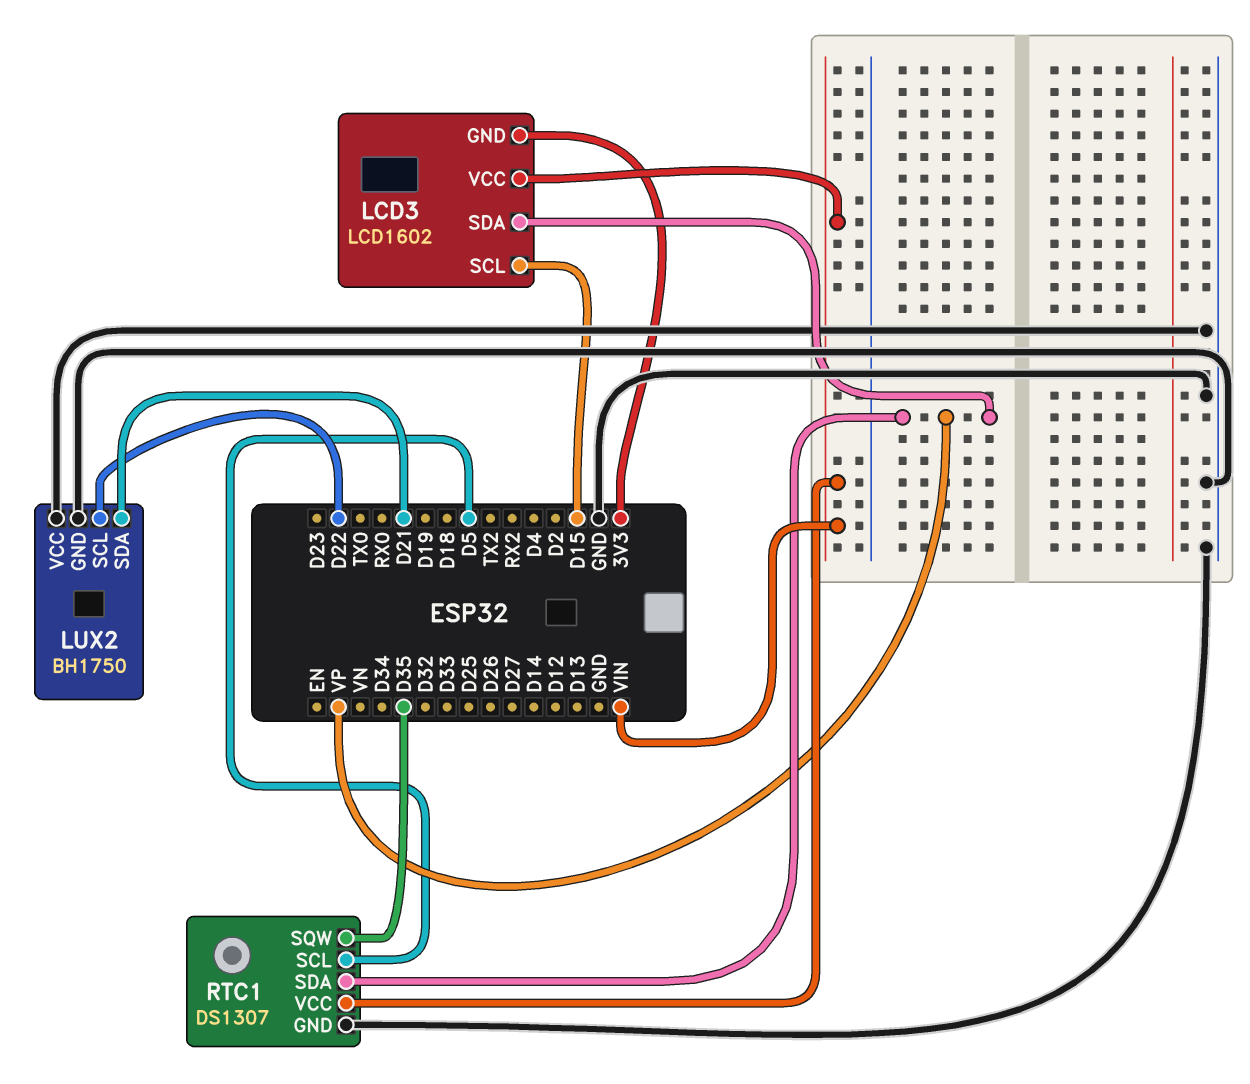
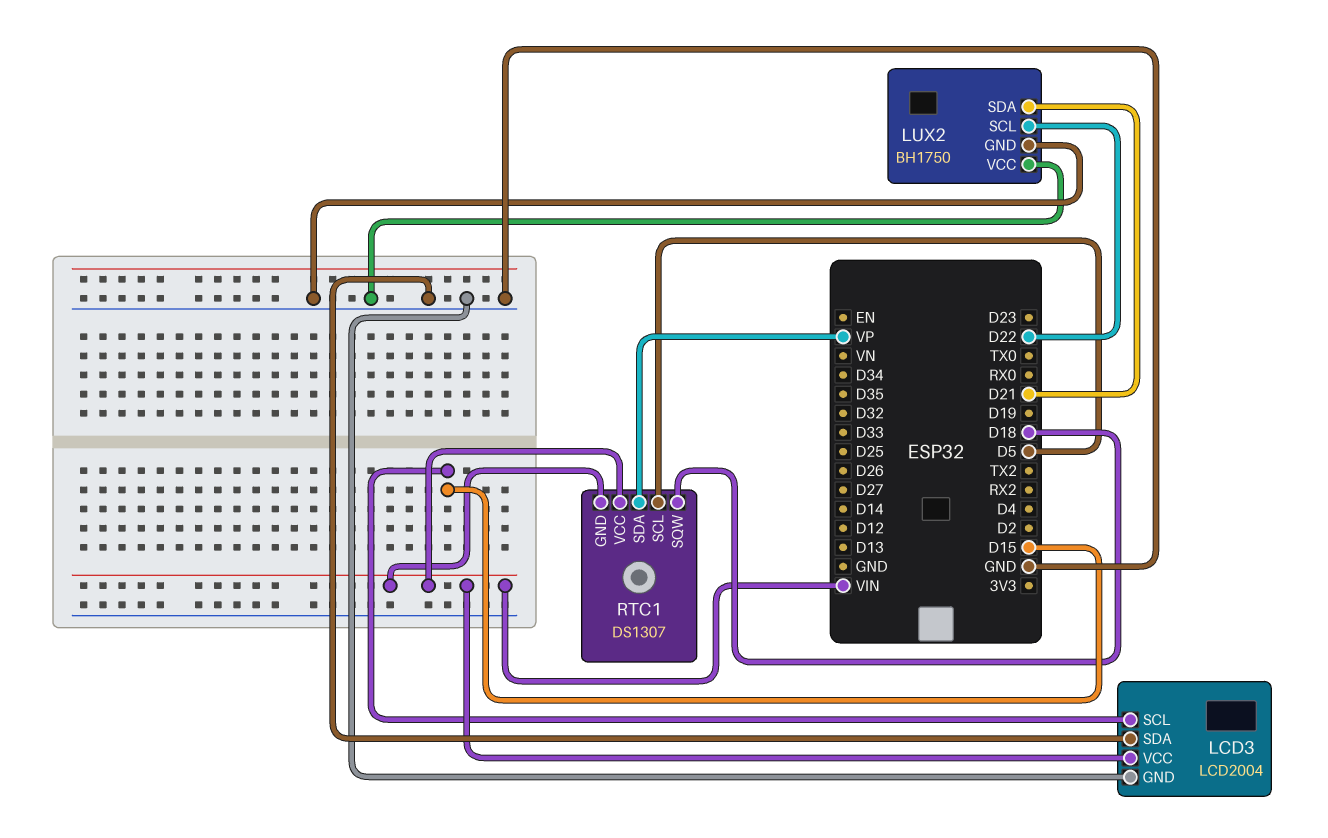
LCD3: LCD1602 -> LCD2004
LCD3 pin GND: 3V3 -> GND
LCD3 pin SDA: VP -> GND
RTC1 pin GND: GND -> VIN
RTC1 pin SQW: D35 -> D18

